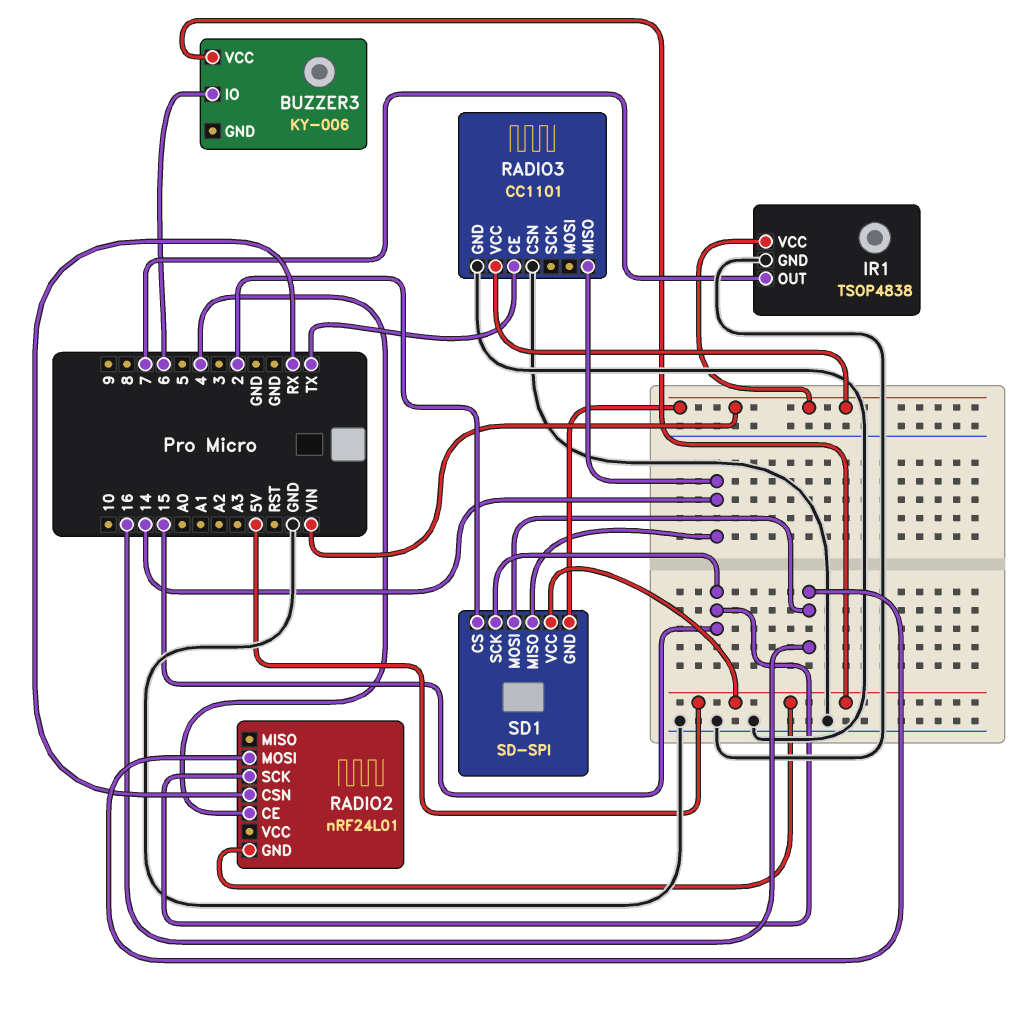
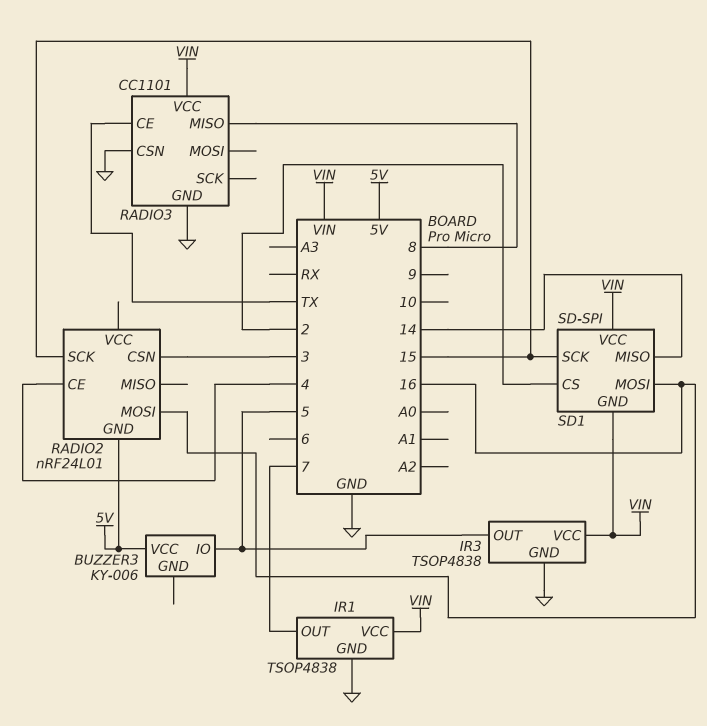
BUZZER3 pin IO: 6 -> 5
IR3: none -> TSOP4838
IR3 pin GND: none -> GND
IR3 pin OUT: none -> 5
IR3 pin VCC: none -> VIN
RADIO2 pin CSN: RX -> 3
RADIO3 pin MISO: 14 -> 8
SD1 pin VCC: 5V -> VIN

